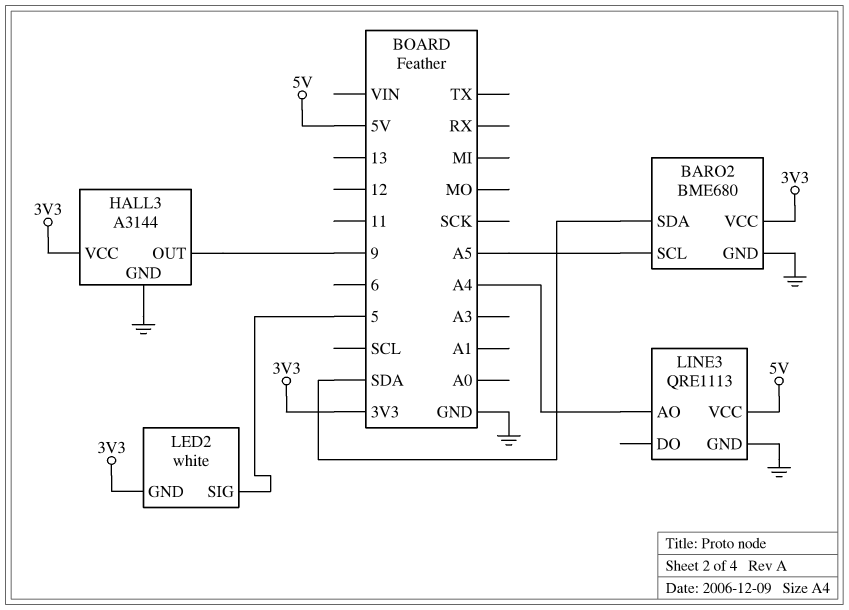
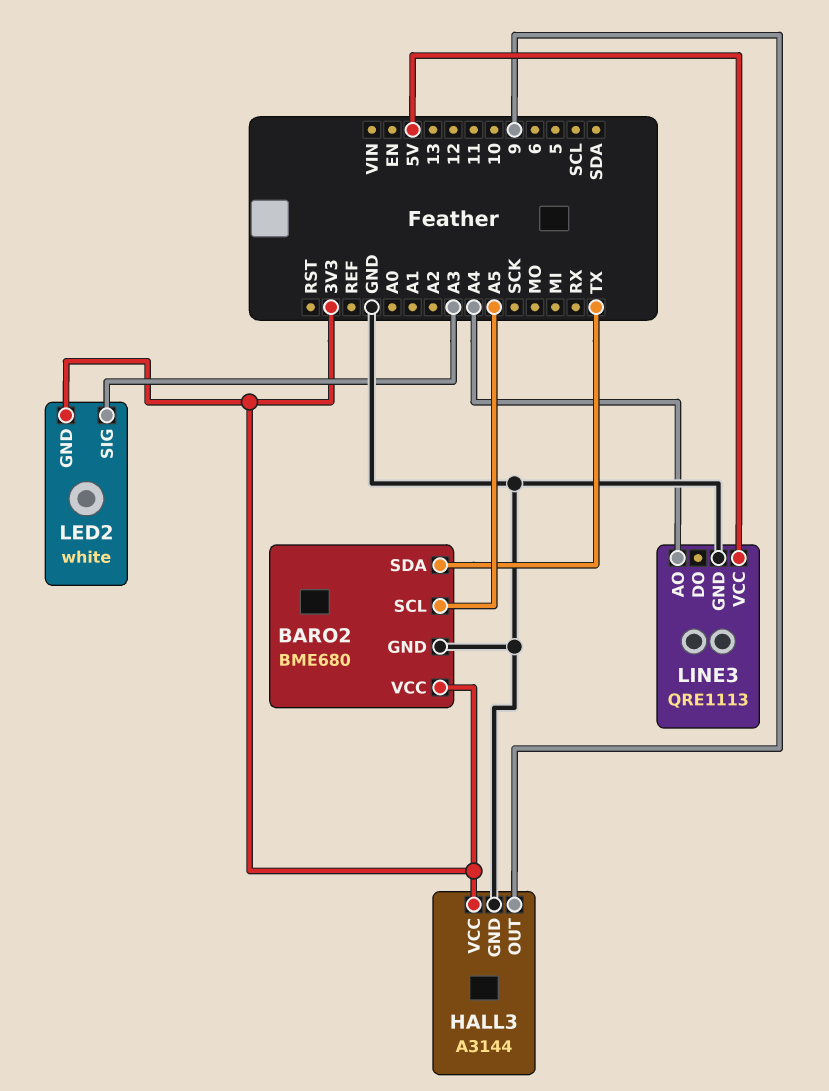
BARO2 pin SDA: SDA -> TX
LED2 pin SIG: 5 -> A3

